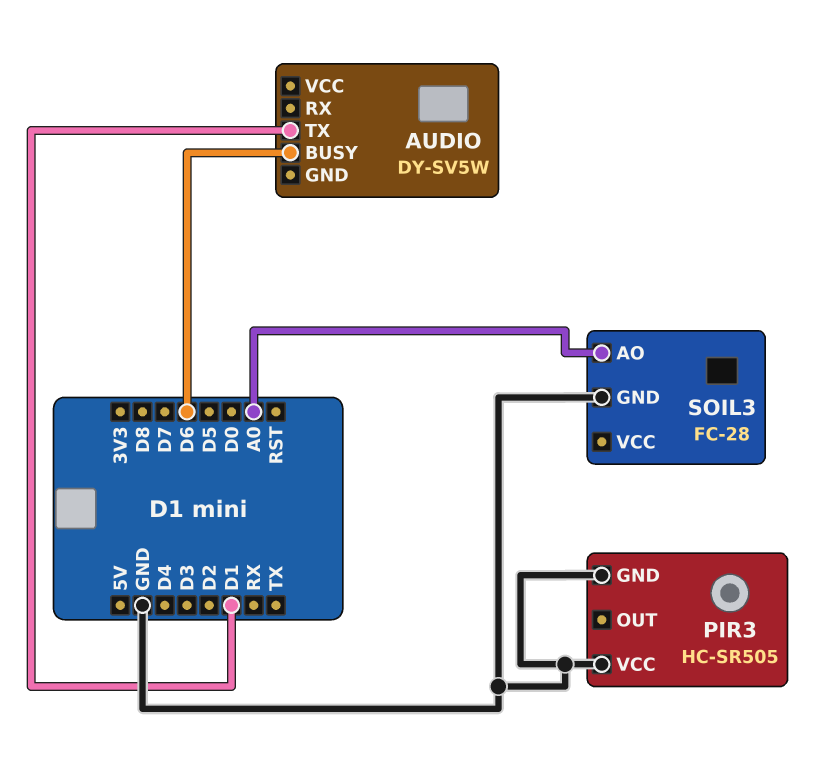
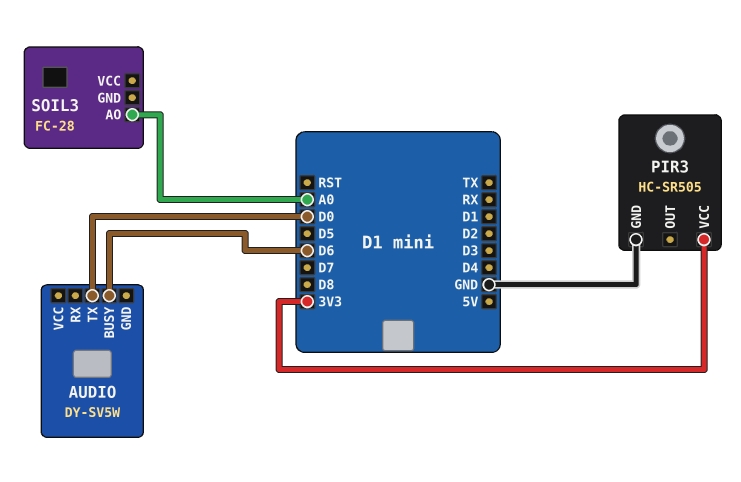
AUDIO pin TX: D1 -> D0
PIR3 pin VCC: GND -> 3V3
SOIL3 pin GND: GND -> none

